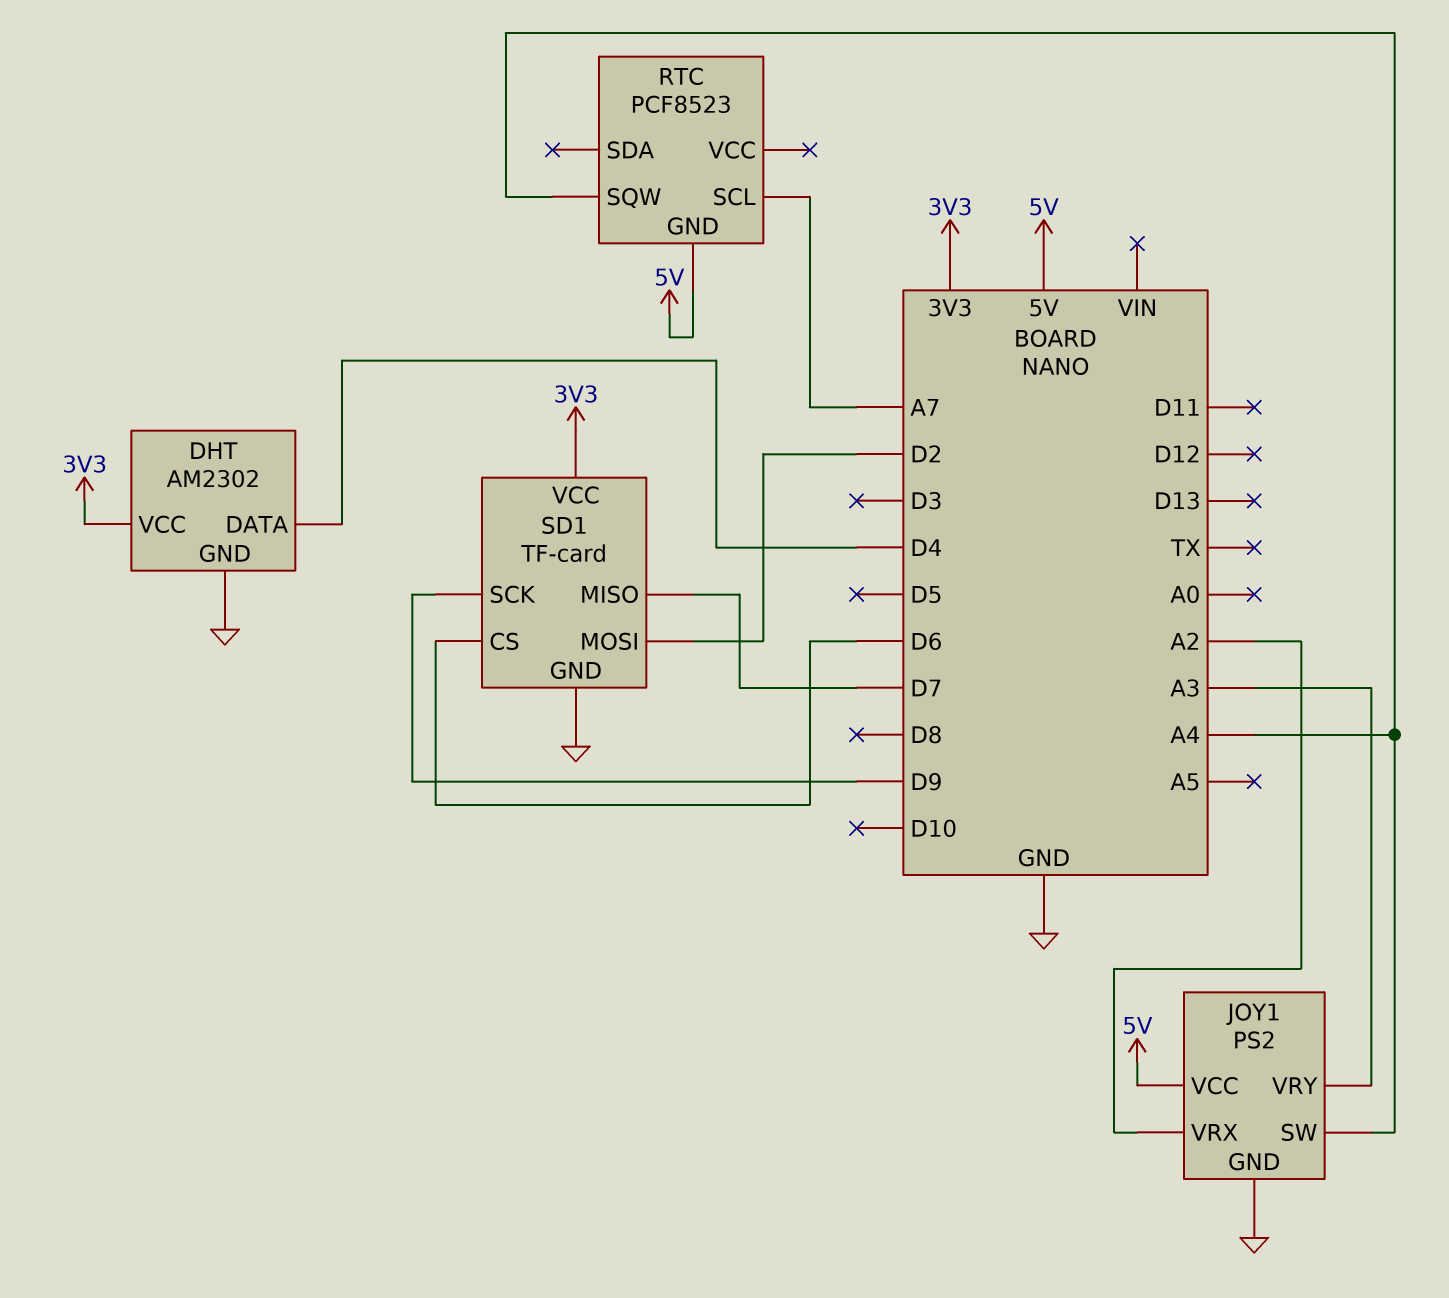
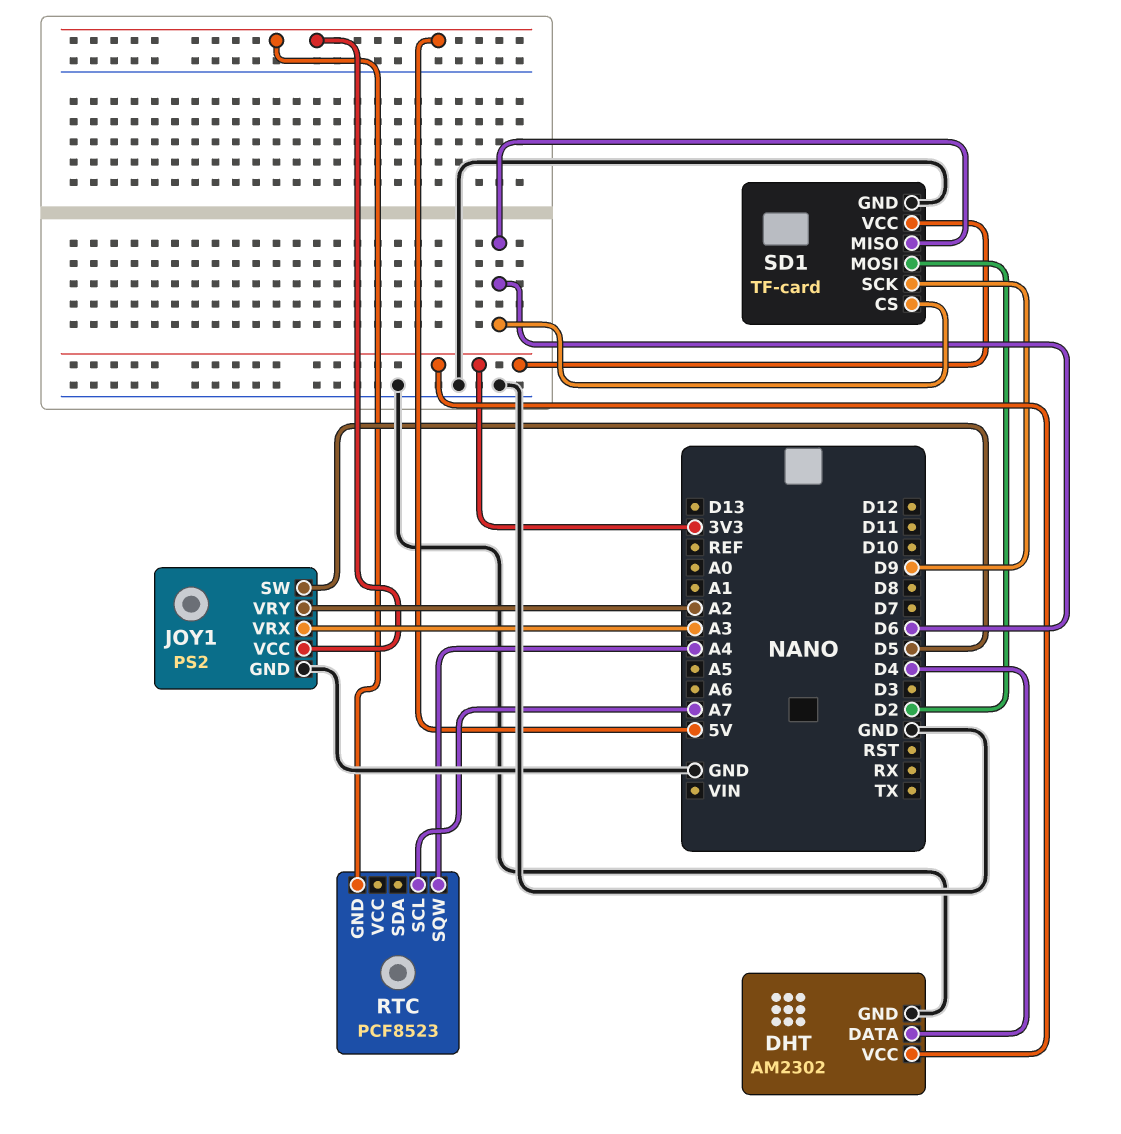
JOY1 pin SW: A4 -> D5
JOY1 pin VRX: A2 -> A3
JOY1 pin VRY: A3 -> A2
SD1 pin MISO: D7 -> D6

